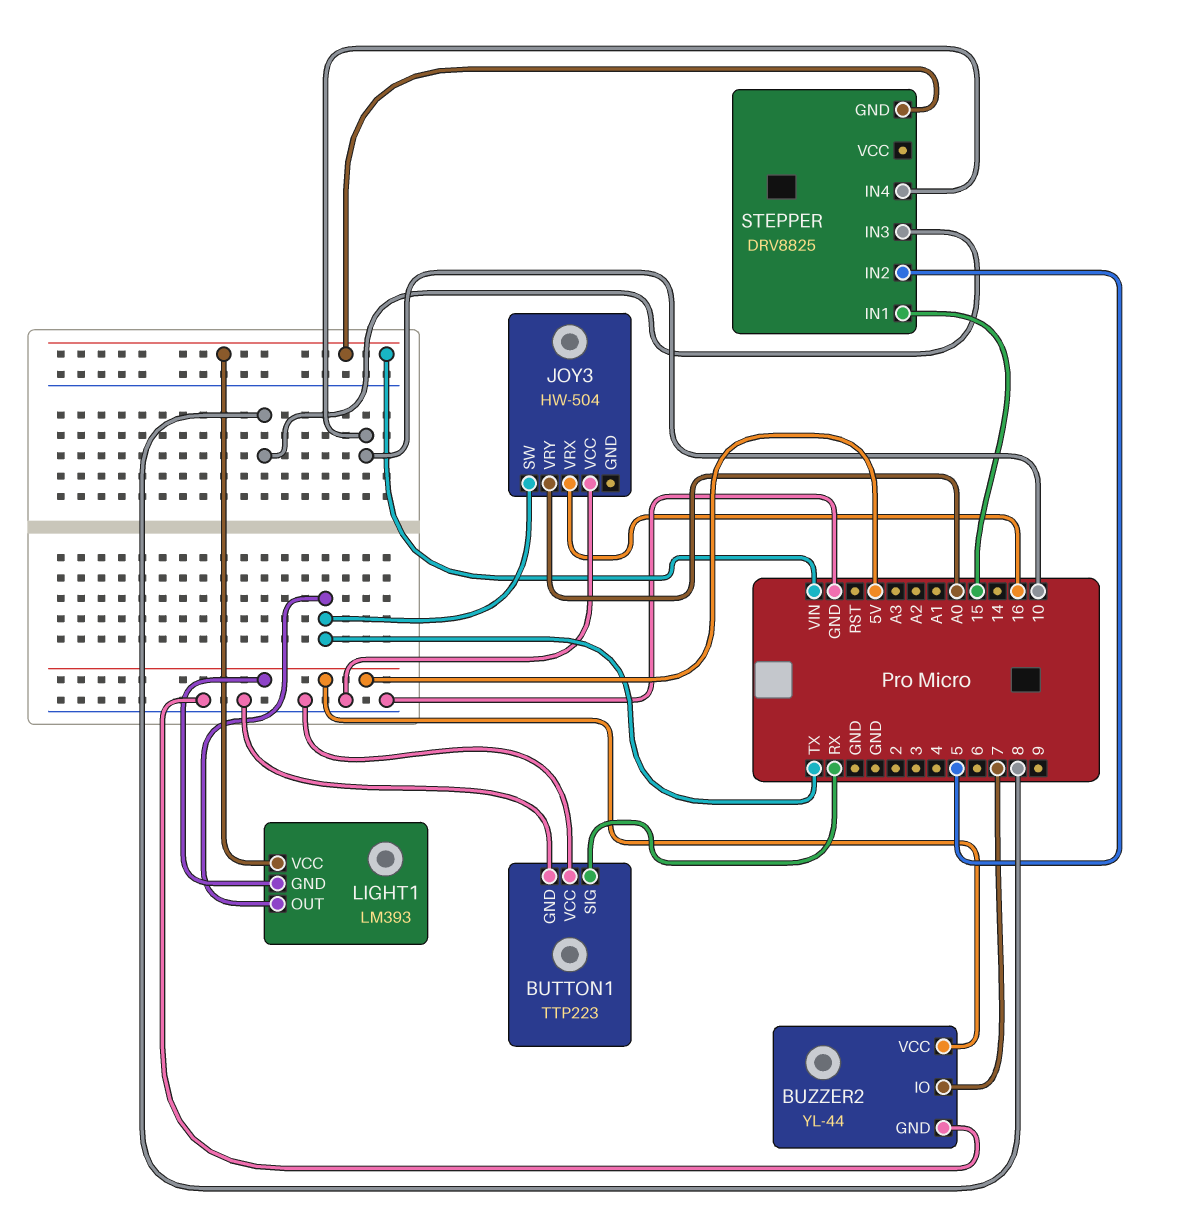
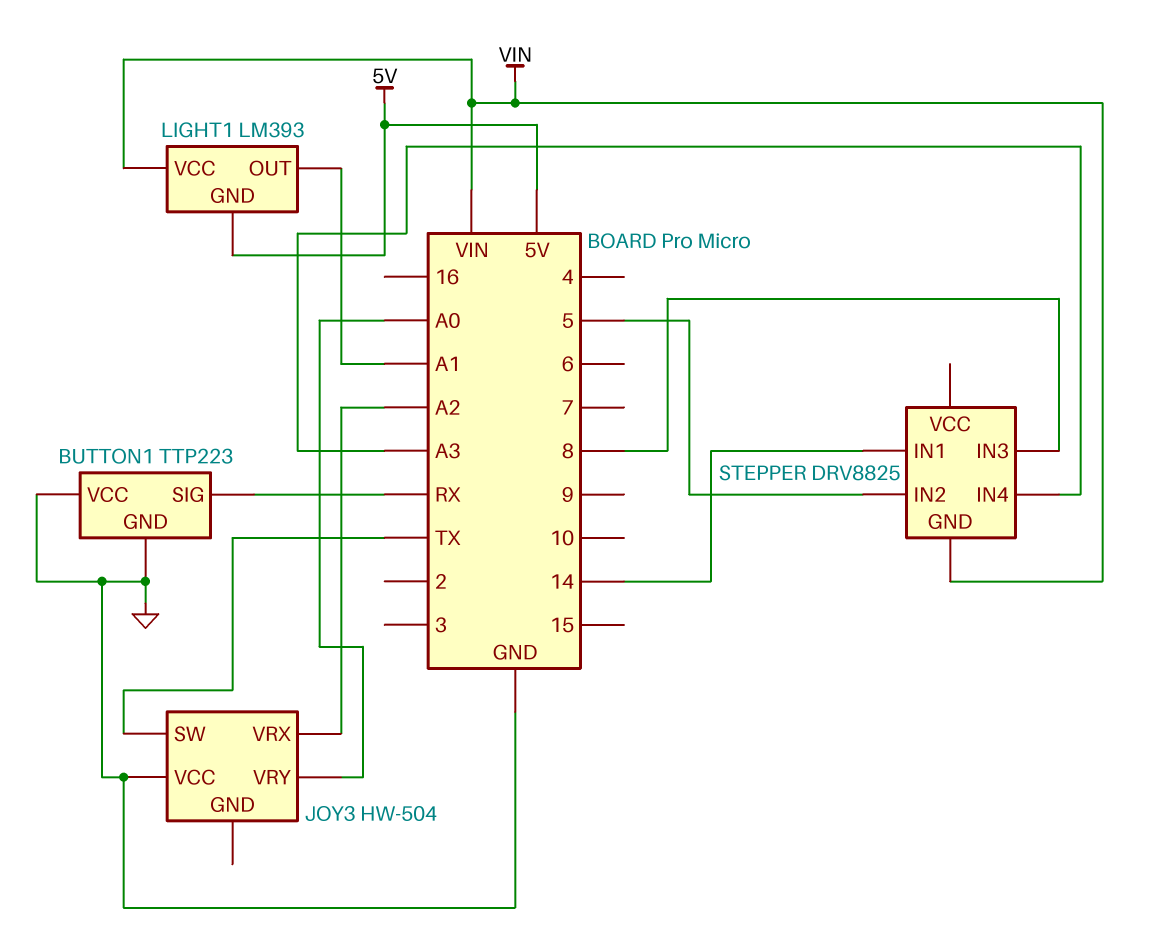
BUZZER2: YL-44 -> none
BUZZER2 pin GND: GND -> none
BUZZER2 pin IO: 7 -> none
BUZZER2 pin VCC: 5V -> none
JOY3 pin VRX: 16 -> A2
LIGHT1 pin OUT: TX -> A1
STEPPER pin IN1: 15 -> 14
STEPPER pin IN4: 10 -> A3

